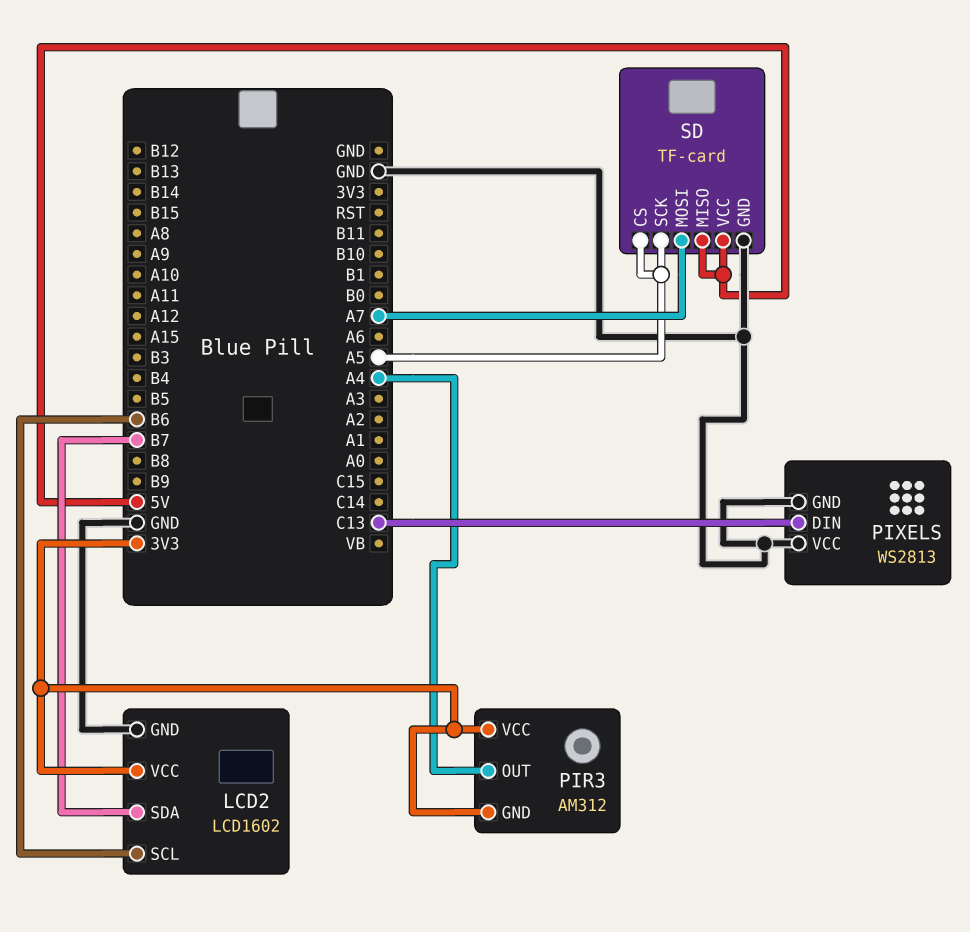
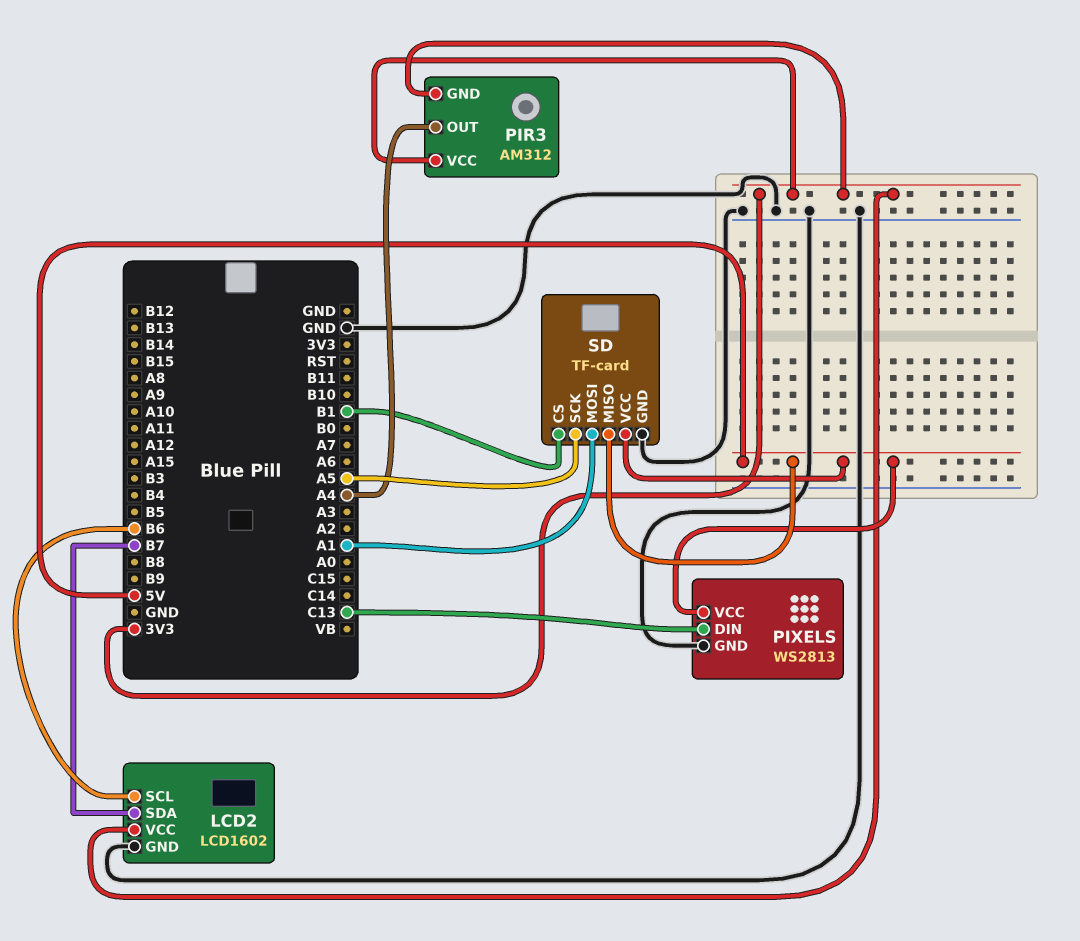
PIXELS pin VCC: GND -> 5V
SD pin CS: A5 -> B1
SD pin MOSI: A7 -> A1

